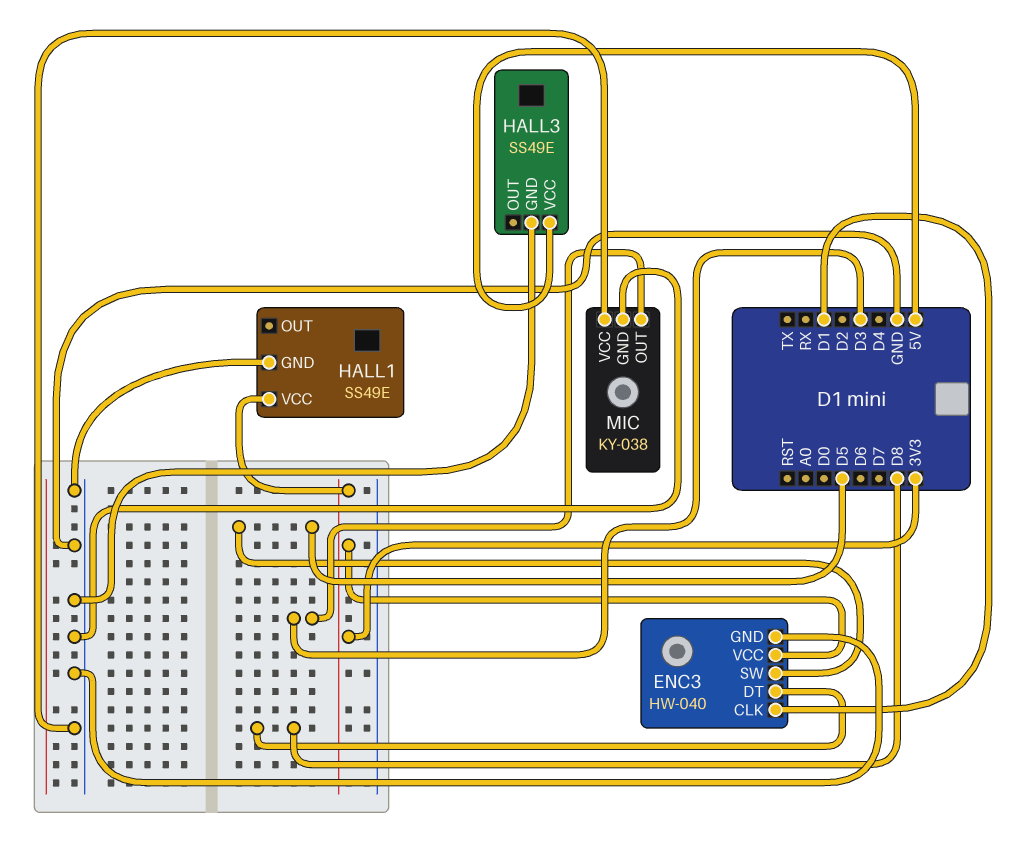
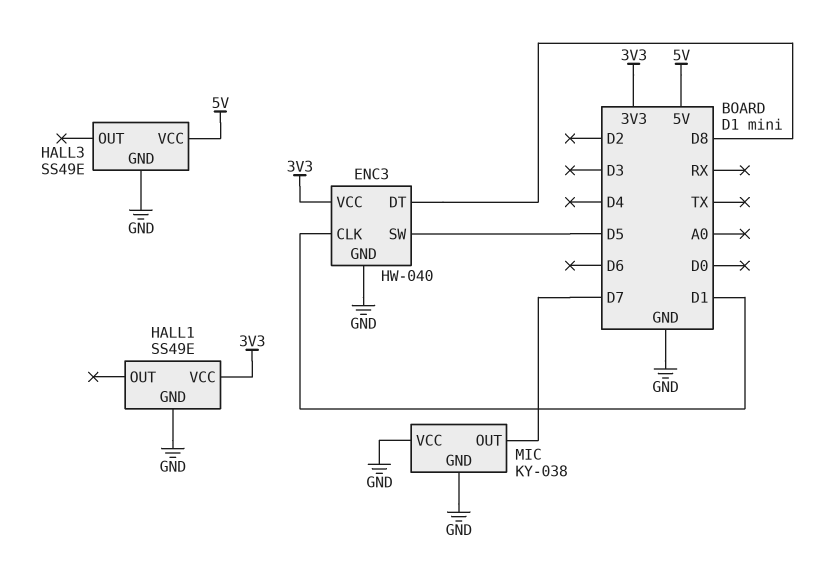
MIC pin OUT: D3 -> D7

